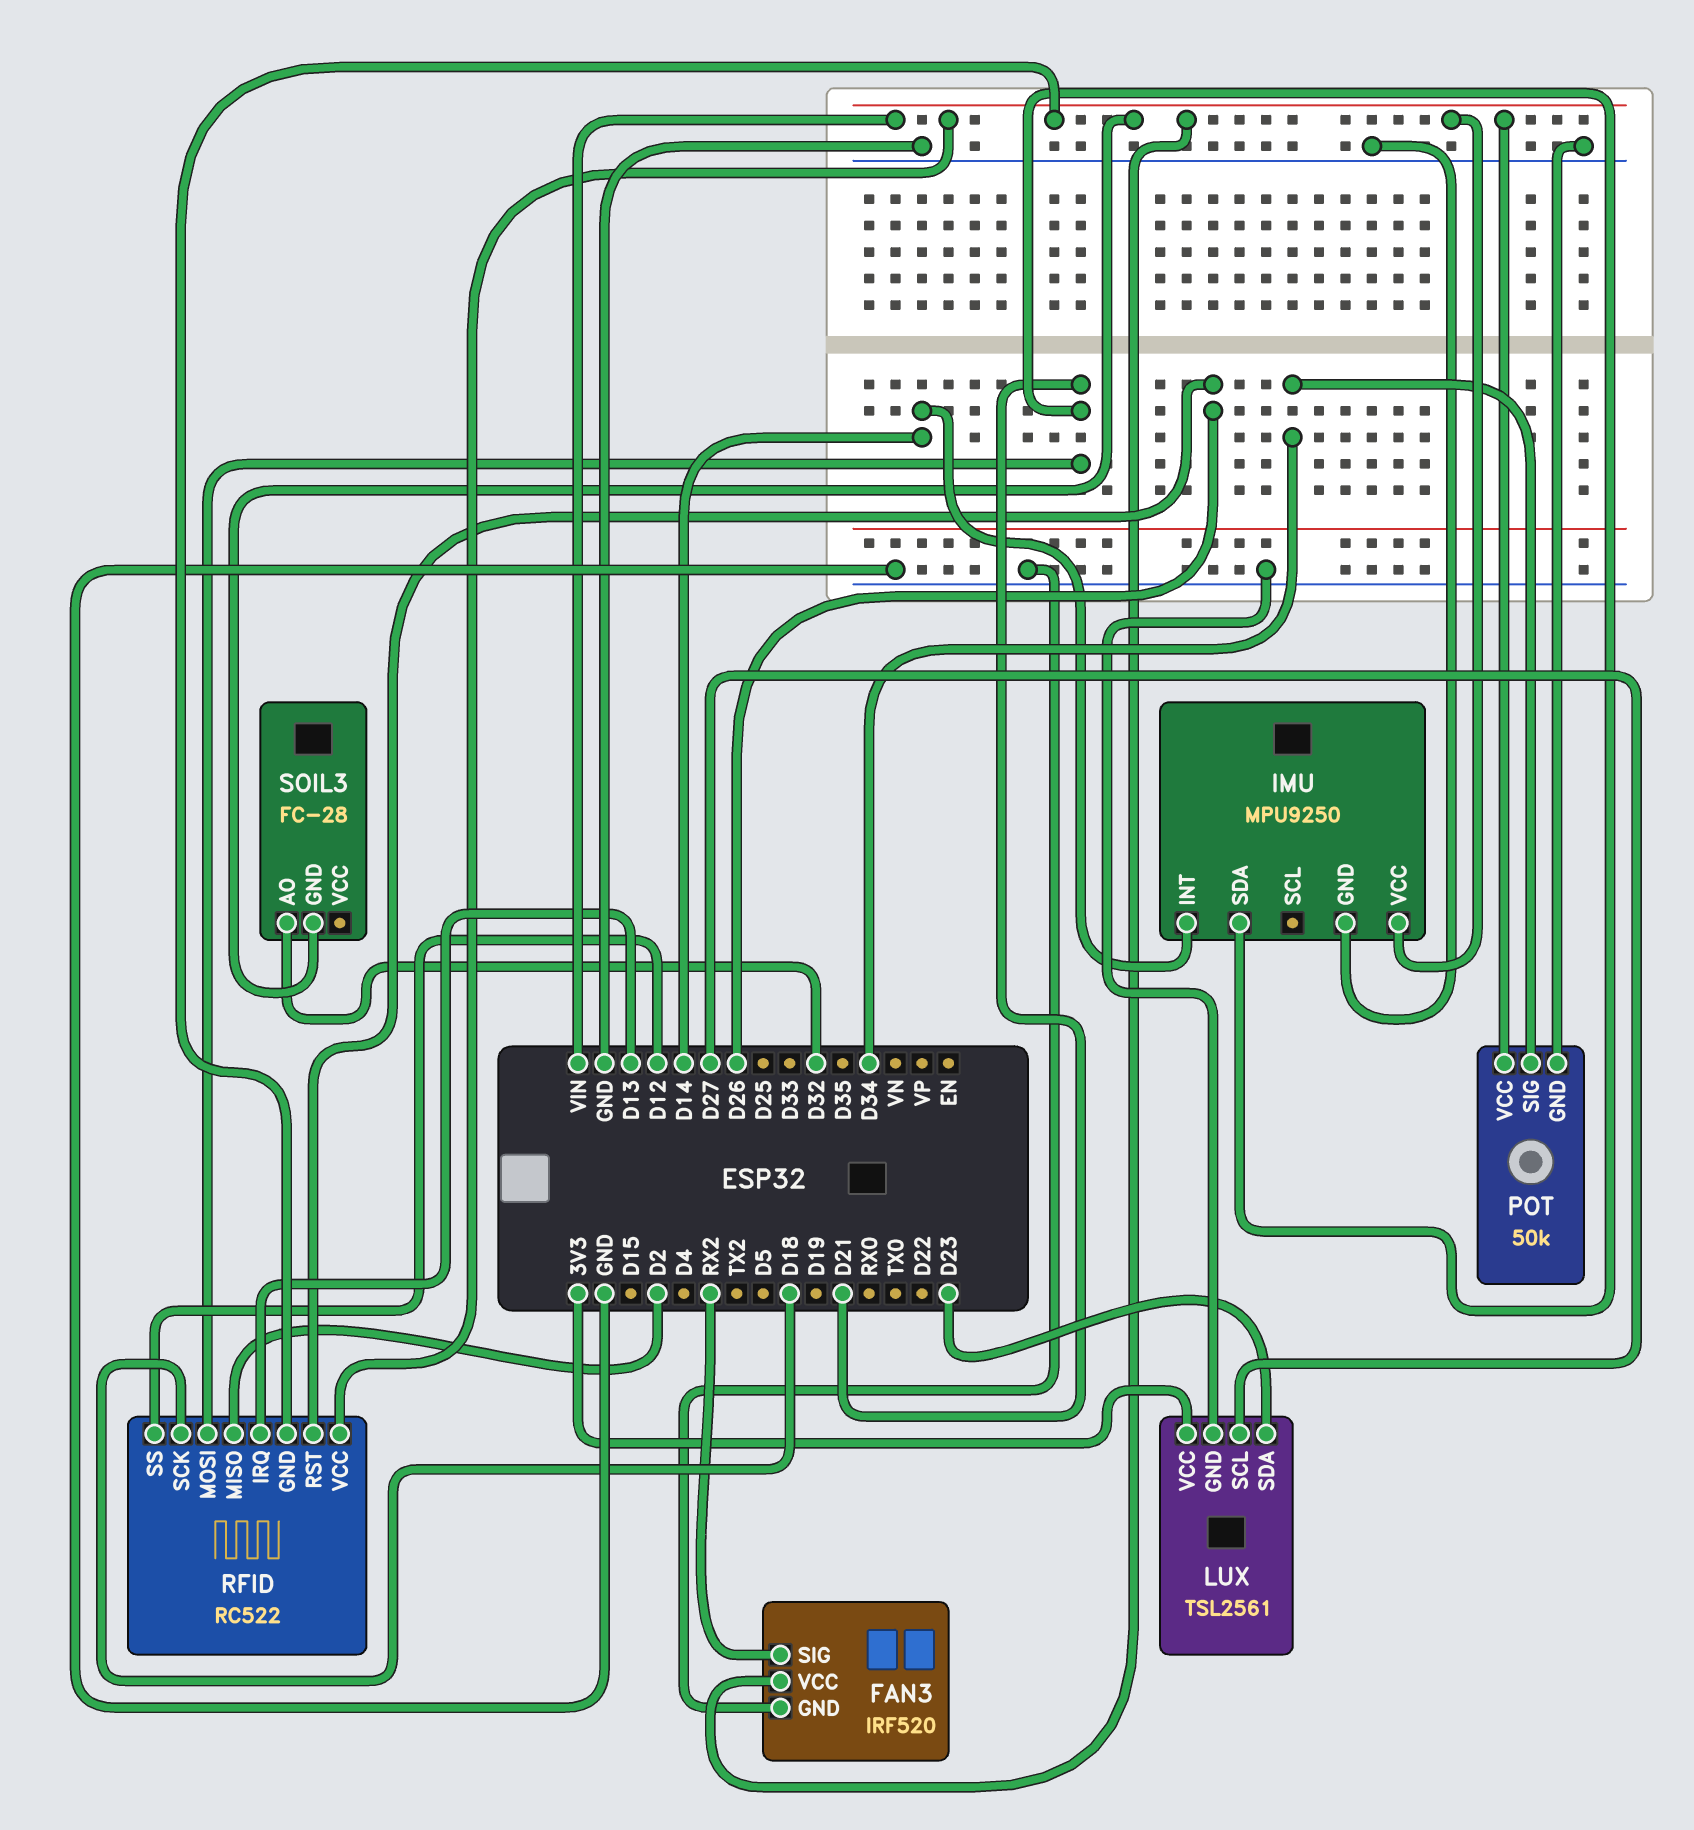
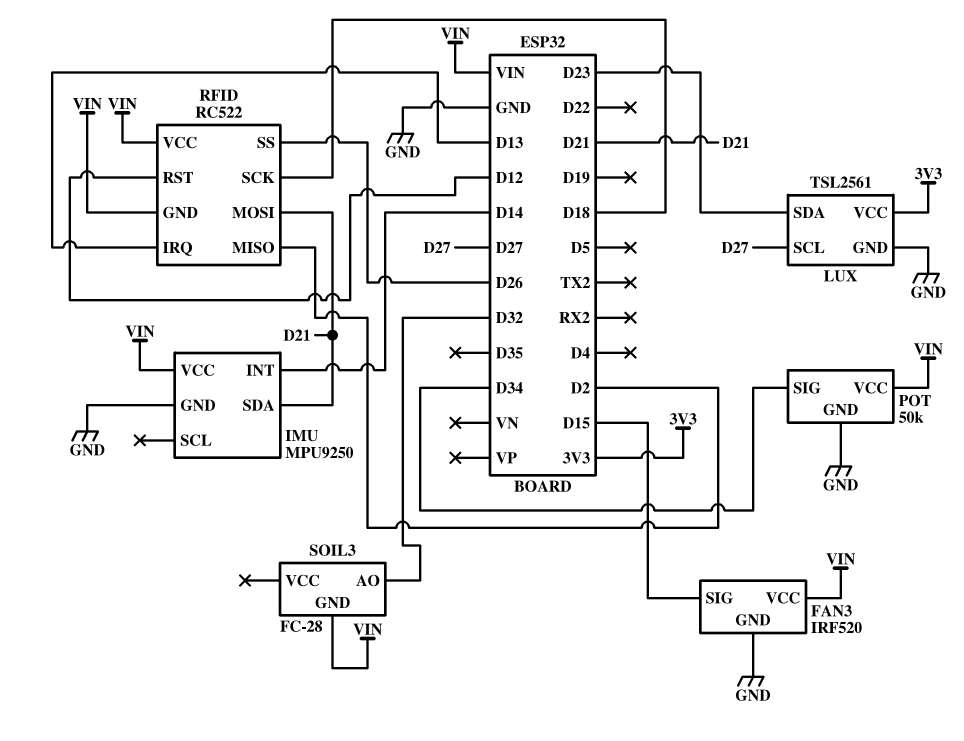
FAN3 pin SIG: RX2 -> D15
RFID pin RST: D26 -> D12
RFID pin SS: D12 -> D26

